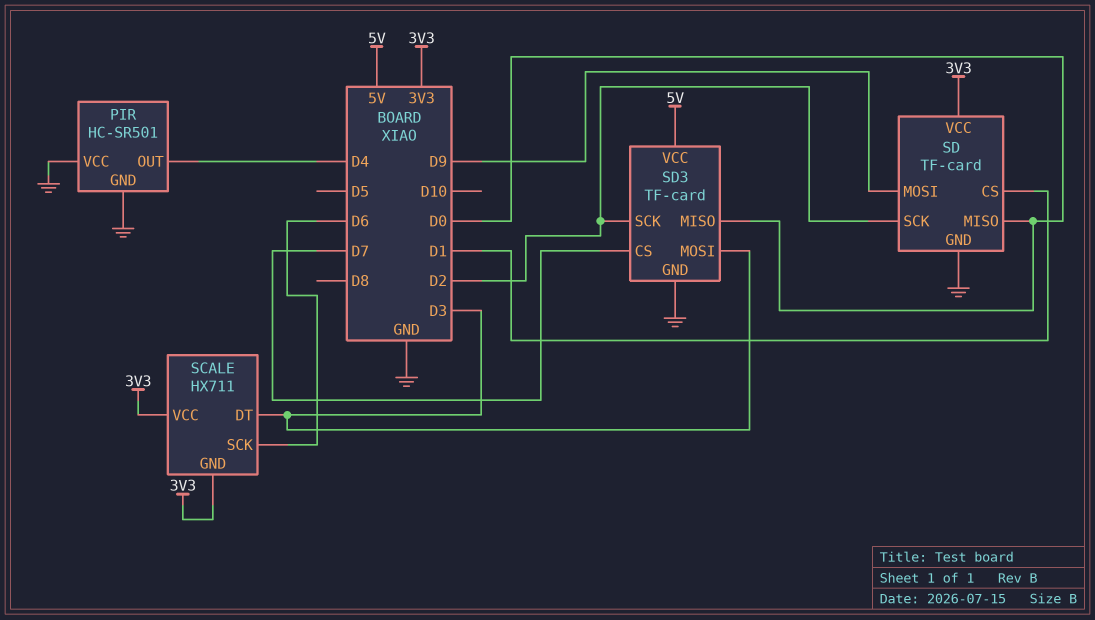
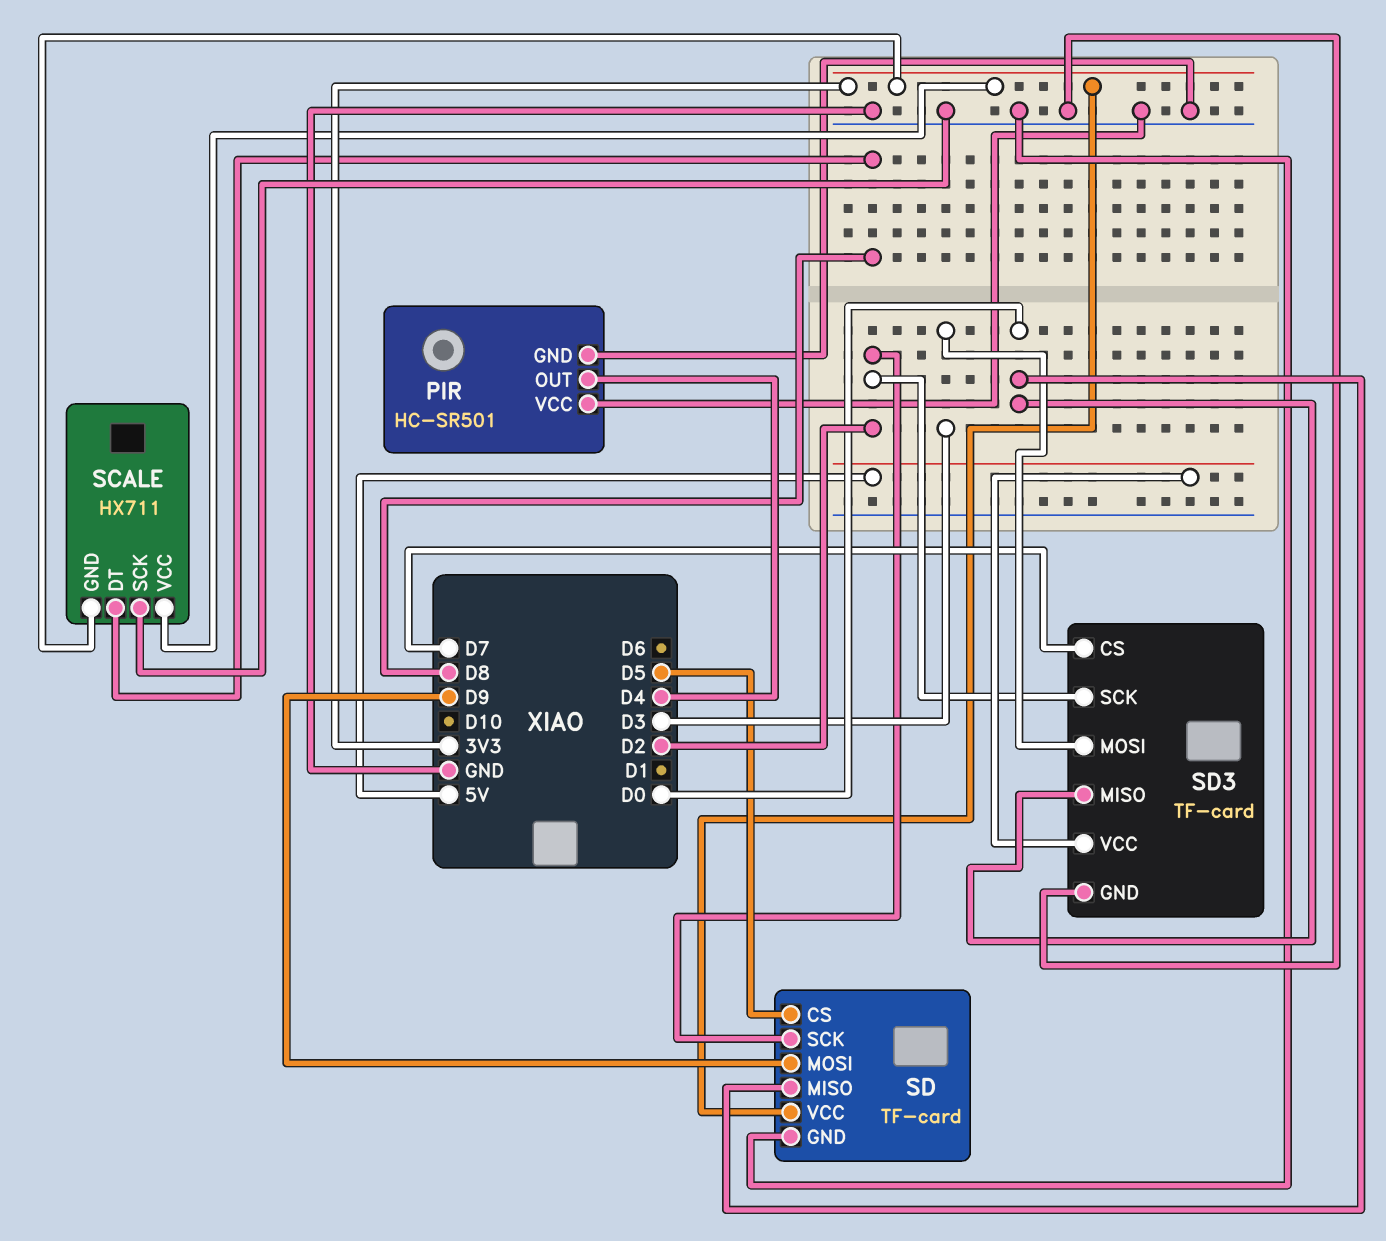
SCALE pin DT: D3 -> D8
SCALE pin SCK: D6 -> GND
SD pin CS: D1 -> D5

